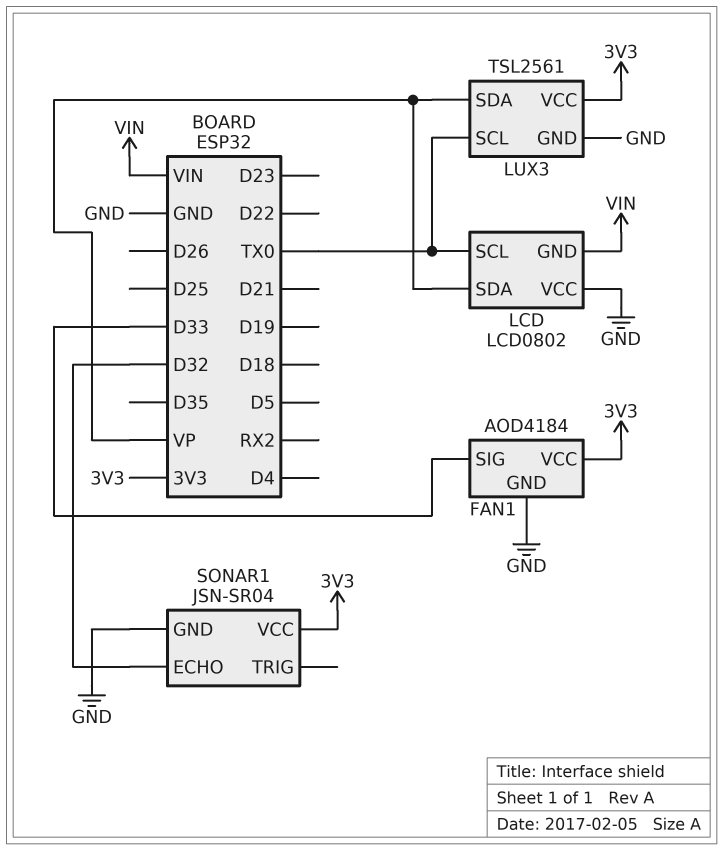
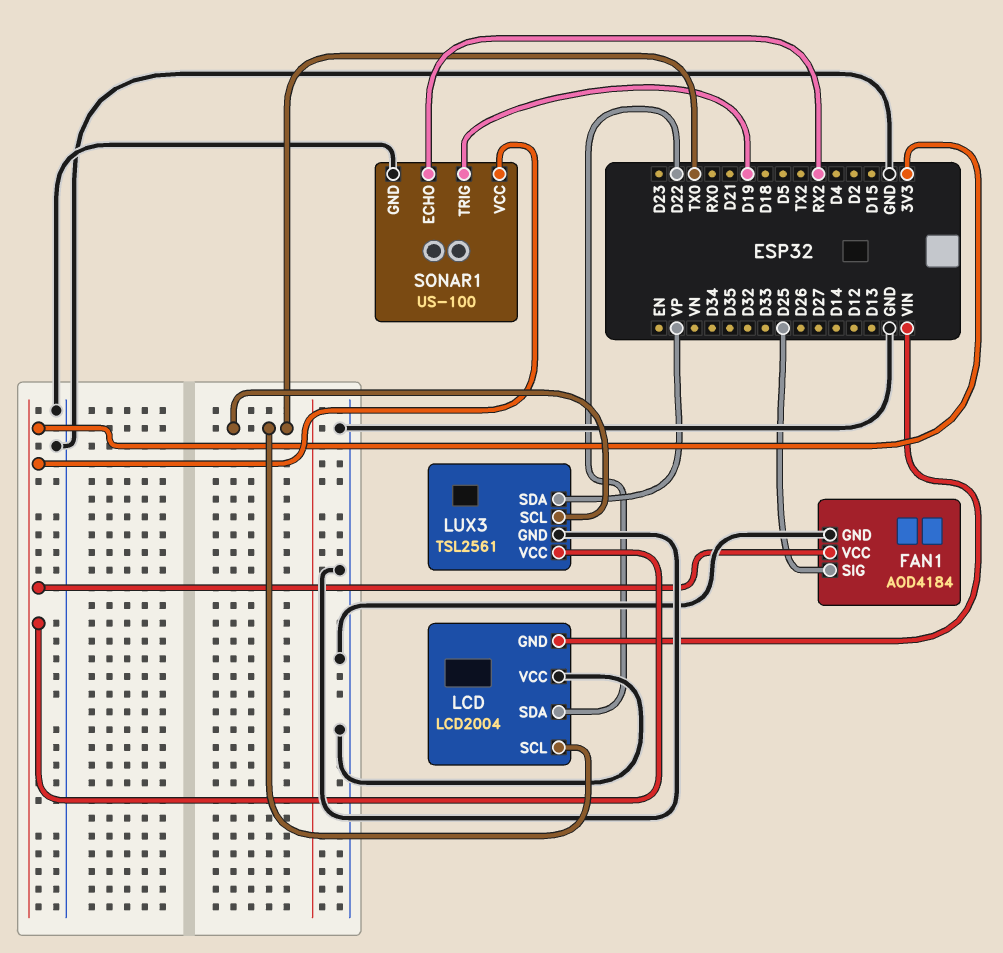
FAN1 pin SIG: D33 -> D25
LCD: LCD0802 -> LCD2004
LCD pin SDA: VP -> D22
SONAR1: JSN-SR04 -> US-100
SONAR1 pin ECHO: D32 -> RX2
SONAR1 pin TRIG: none -> D19

